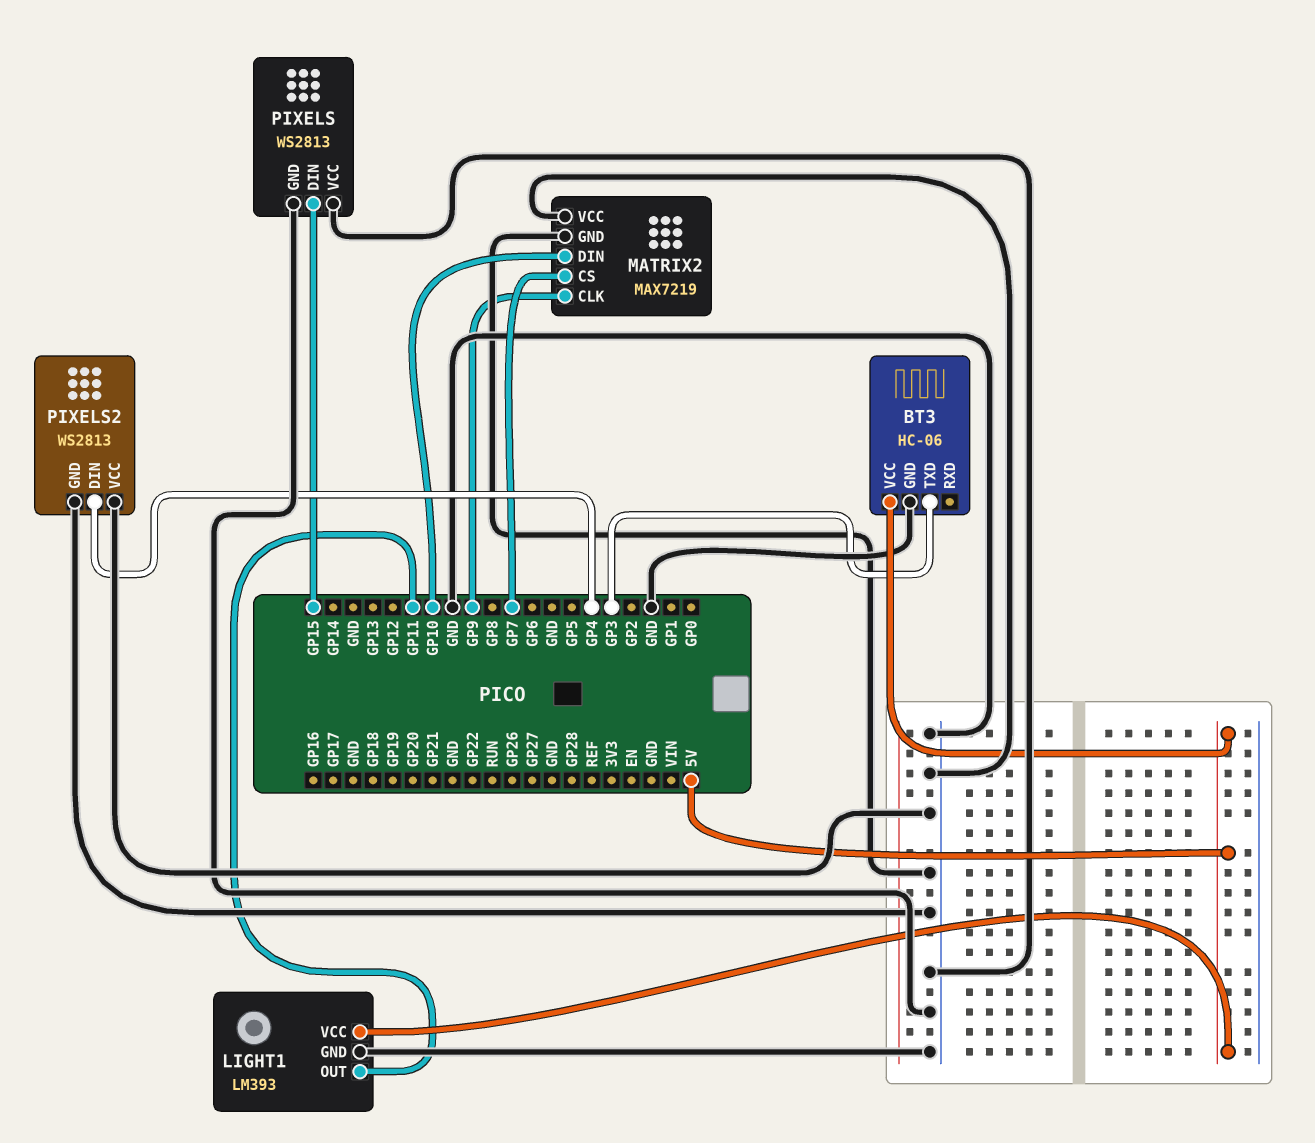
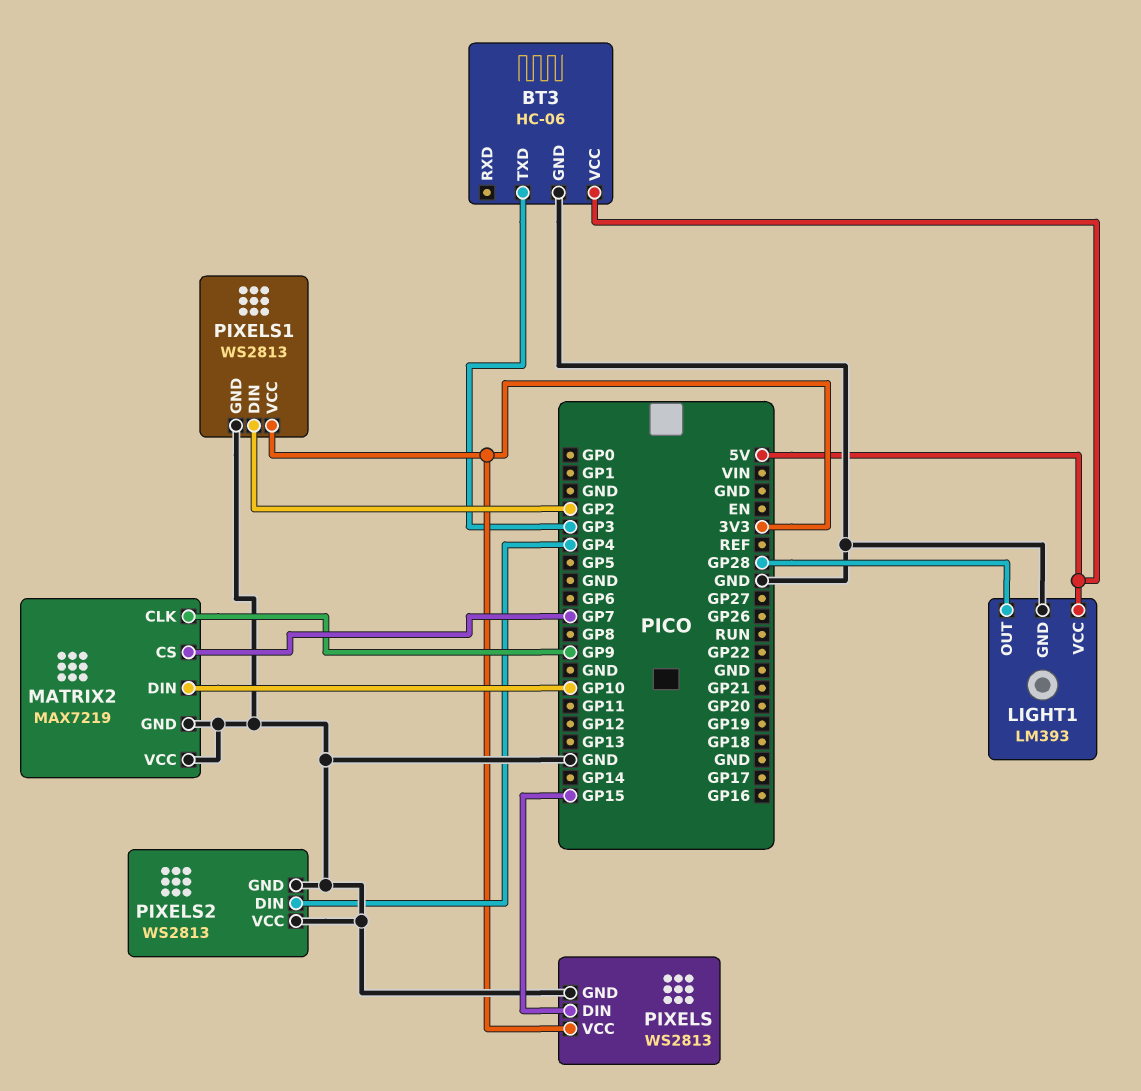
LIGHT1 pin OUT: GP11 -> GP28
PIXELS pin VCC: GND -> 3V3
PIXELS1: none -> WS2813
PIXELS1 pin DIN: none -> GP2
PIXELS1 pin GND: none -> GND
PIXELS1 pin VCC: none -> 3V3

